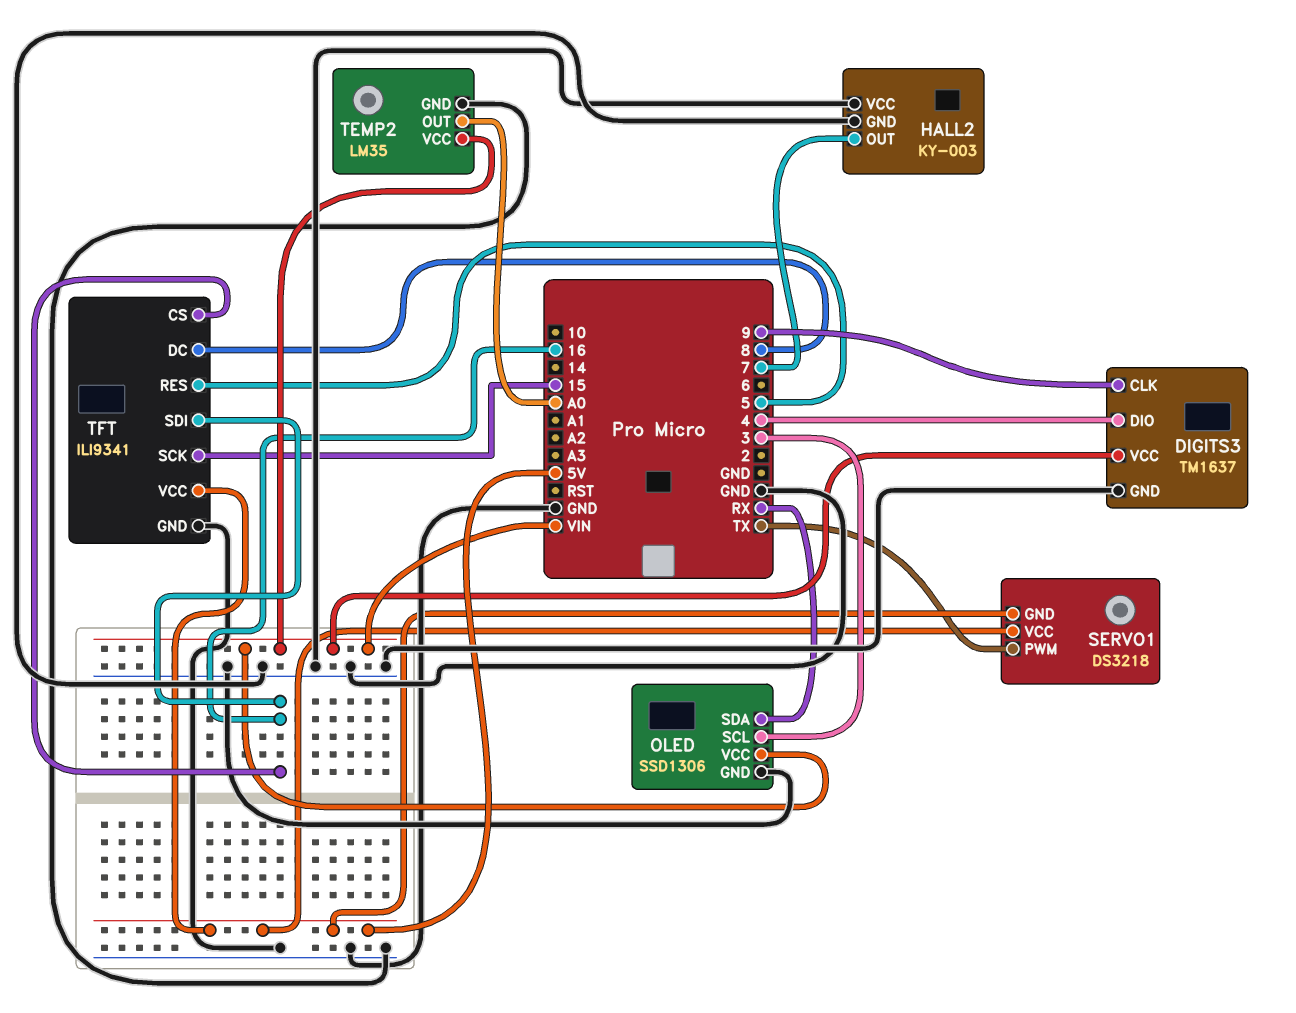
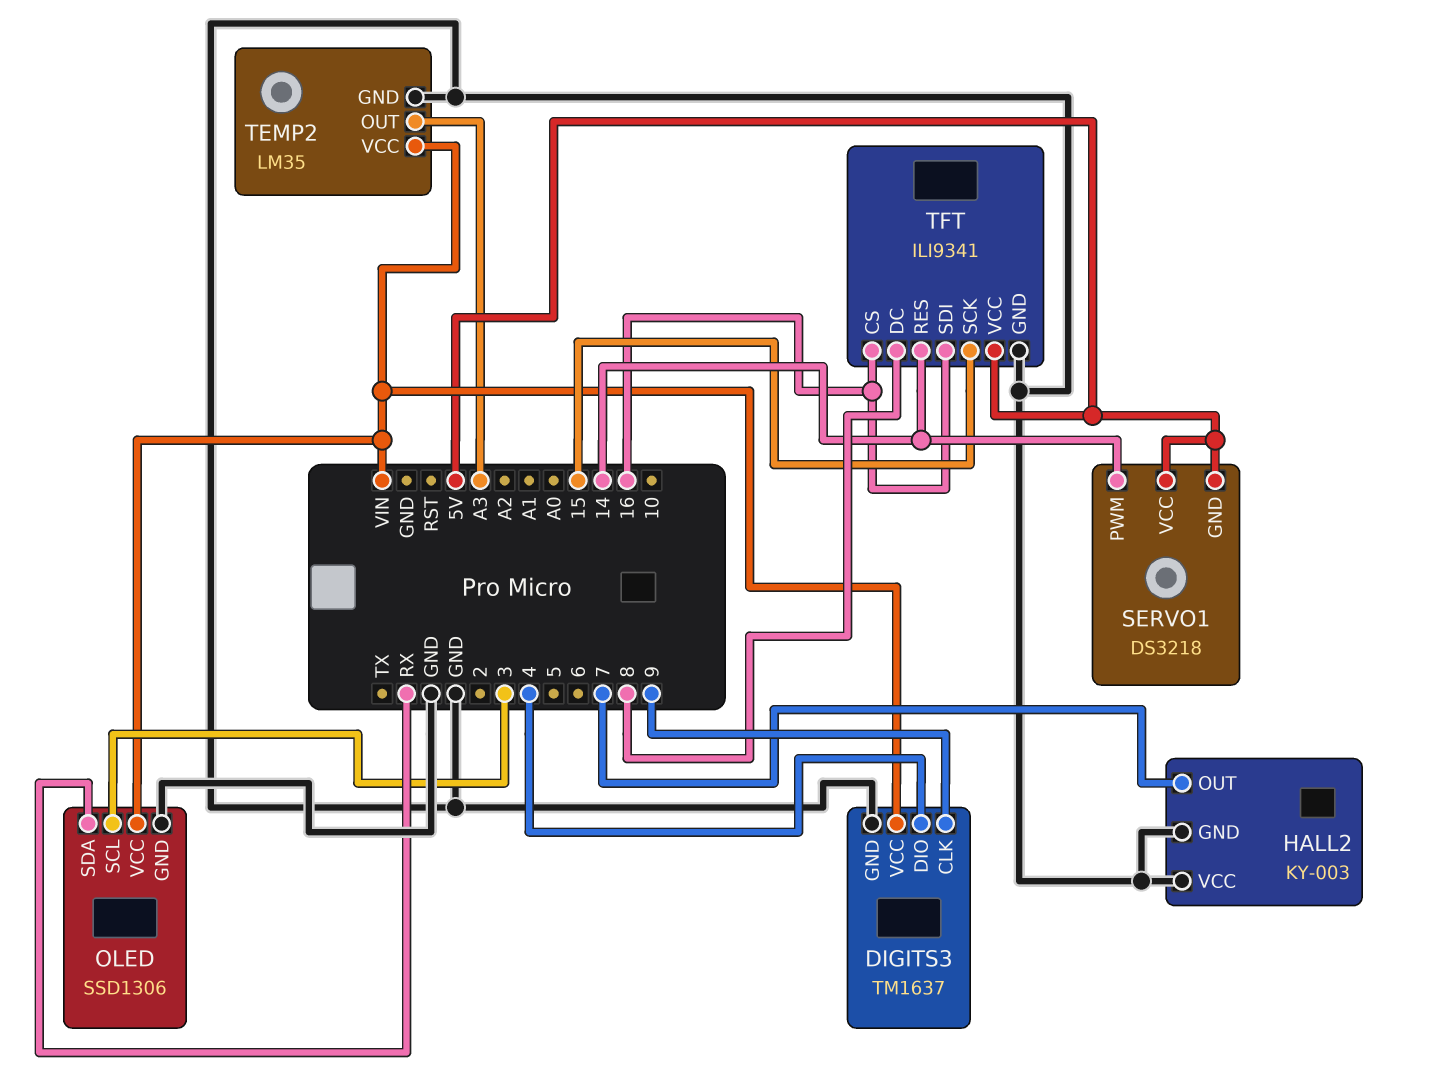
SERVO1 pin PWM: TX -> 14
TEMP2 pin OUT: A0 -> A3
TFT pin RES: 5 -> 14

